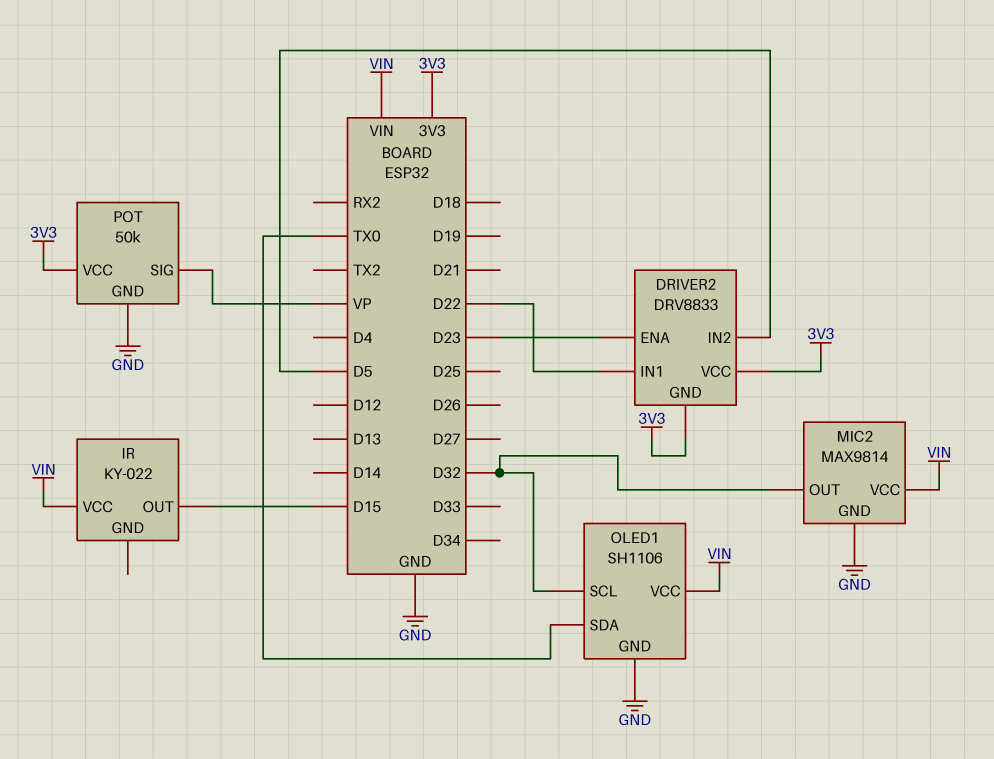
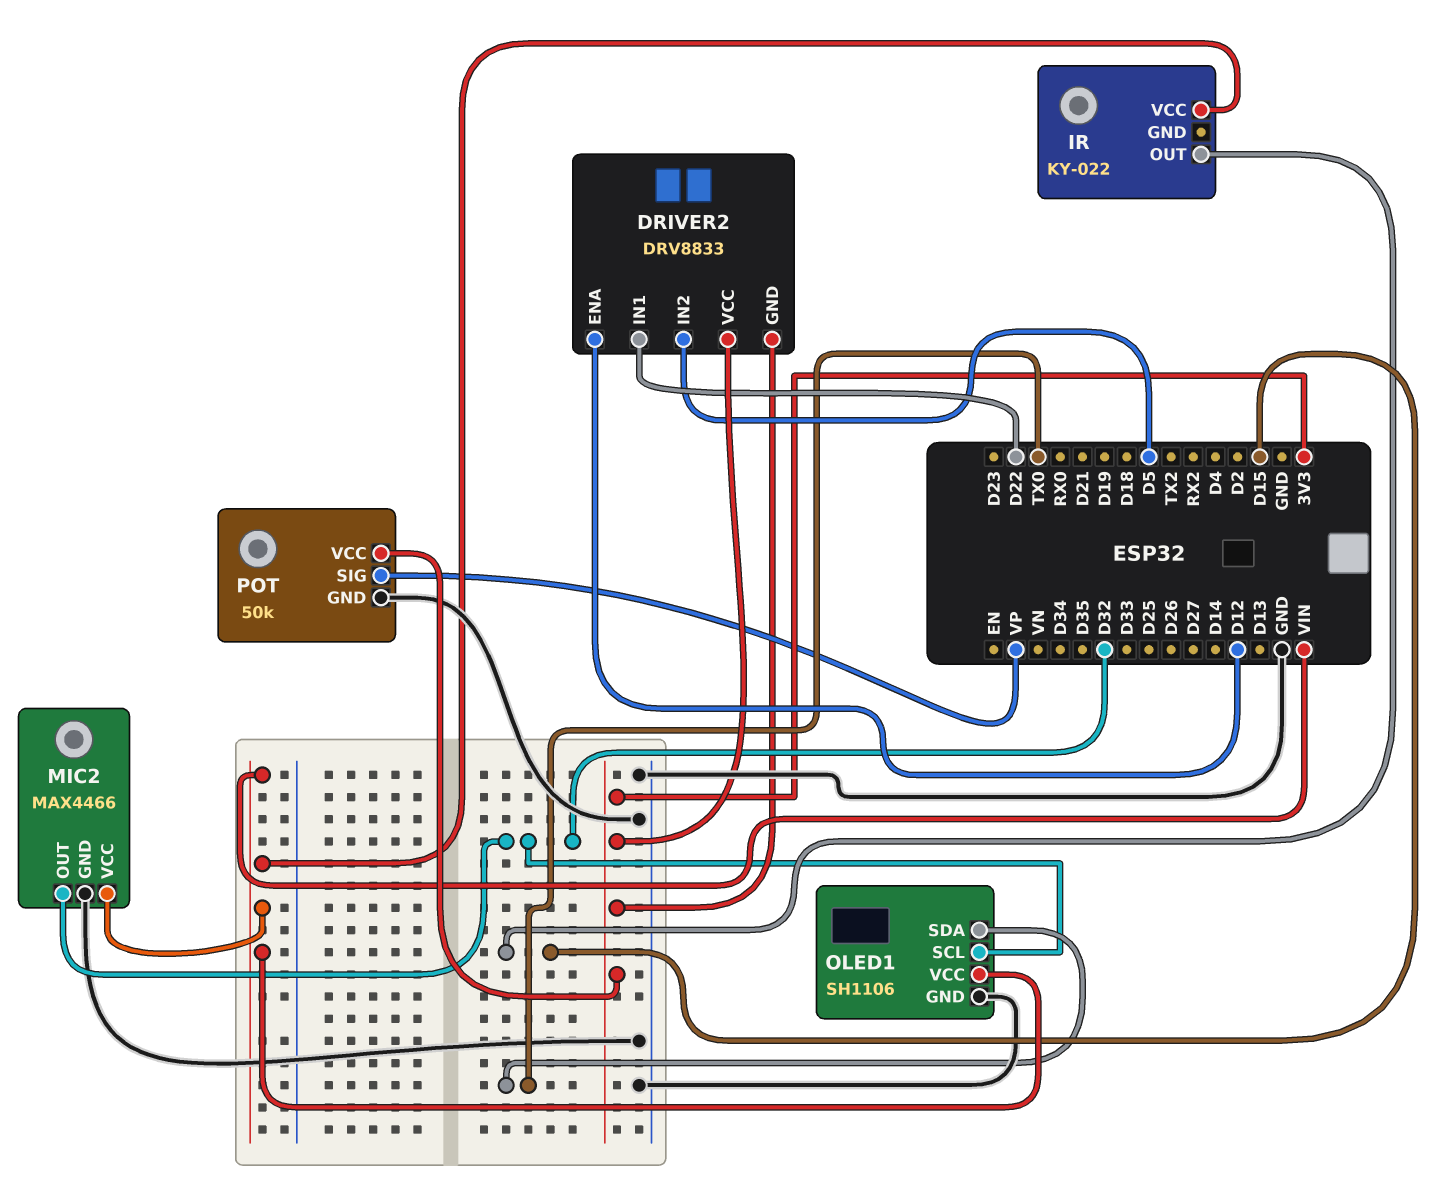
DRIVER2 pin ENA: D23 -> D12
MIC2: MAX9814 -> MAX4466

